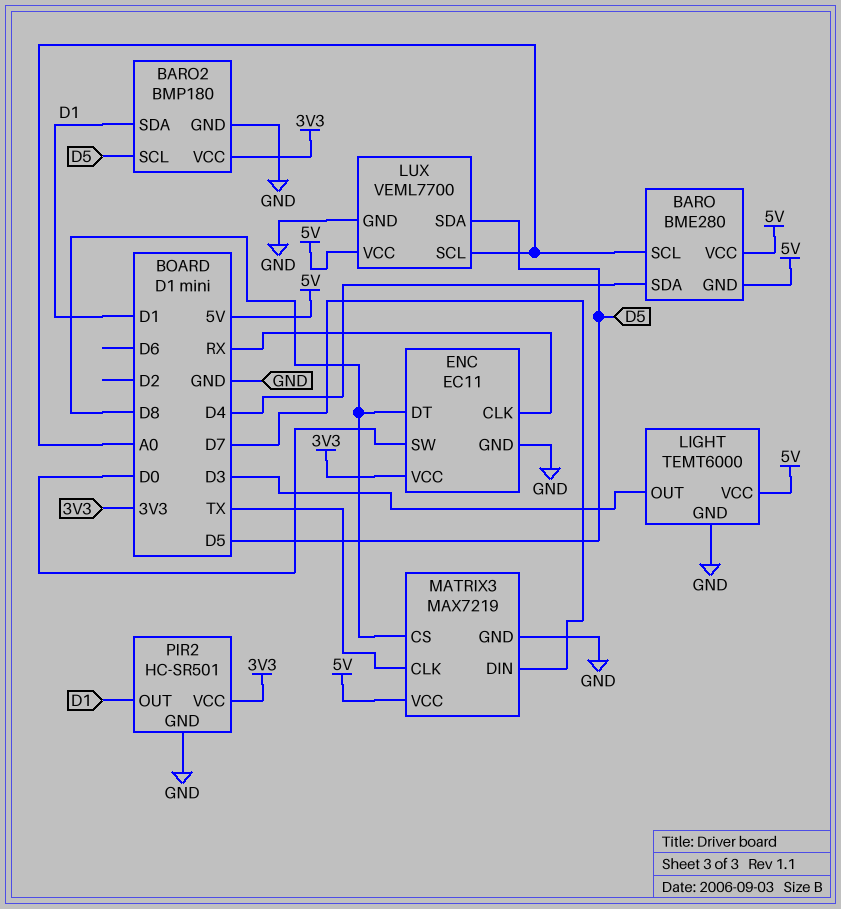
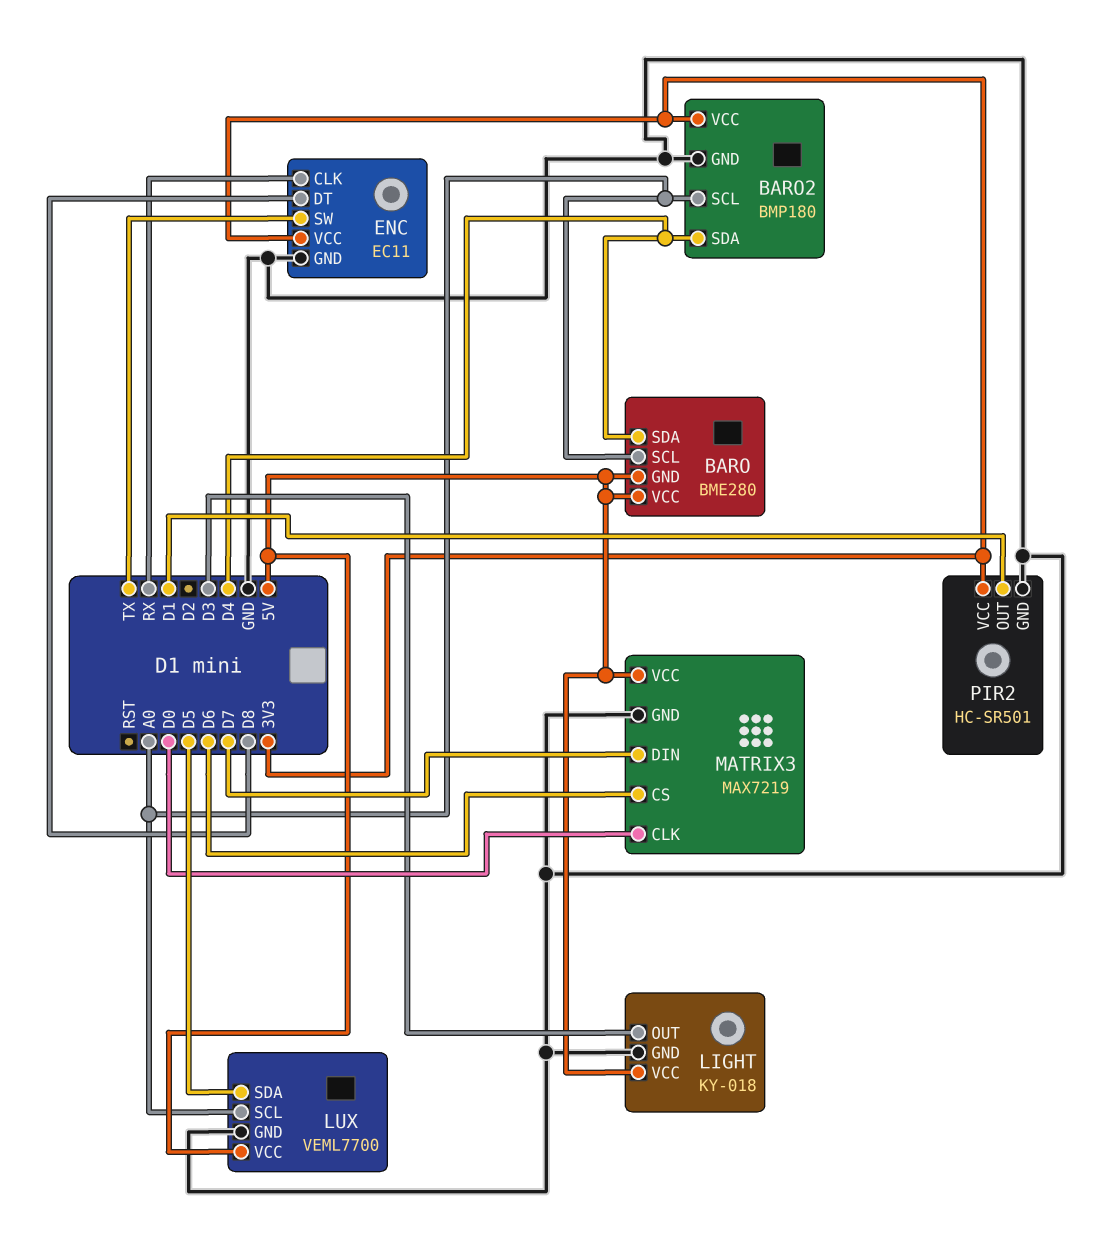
BARO2 pin SCL: D5 -> A0
BARO2 pin SDA: D1 -> D4
ENC pin SW: D0 -> TX
LIGHT: TEMT6000 -> KY-018
MATRIX3 pin CLK: TX -> D0
MATRIX3 pin CS: D8 -> D6

